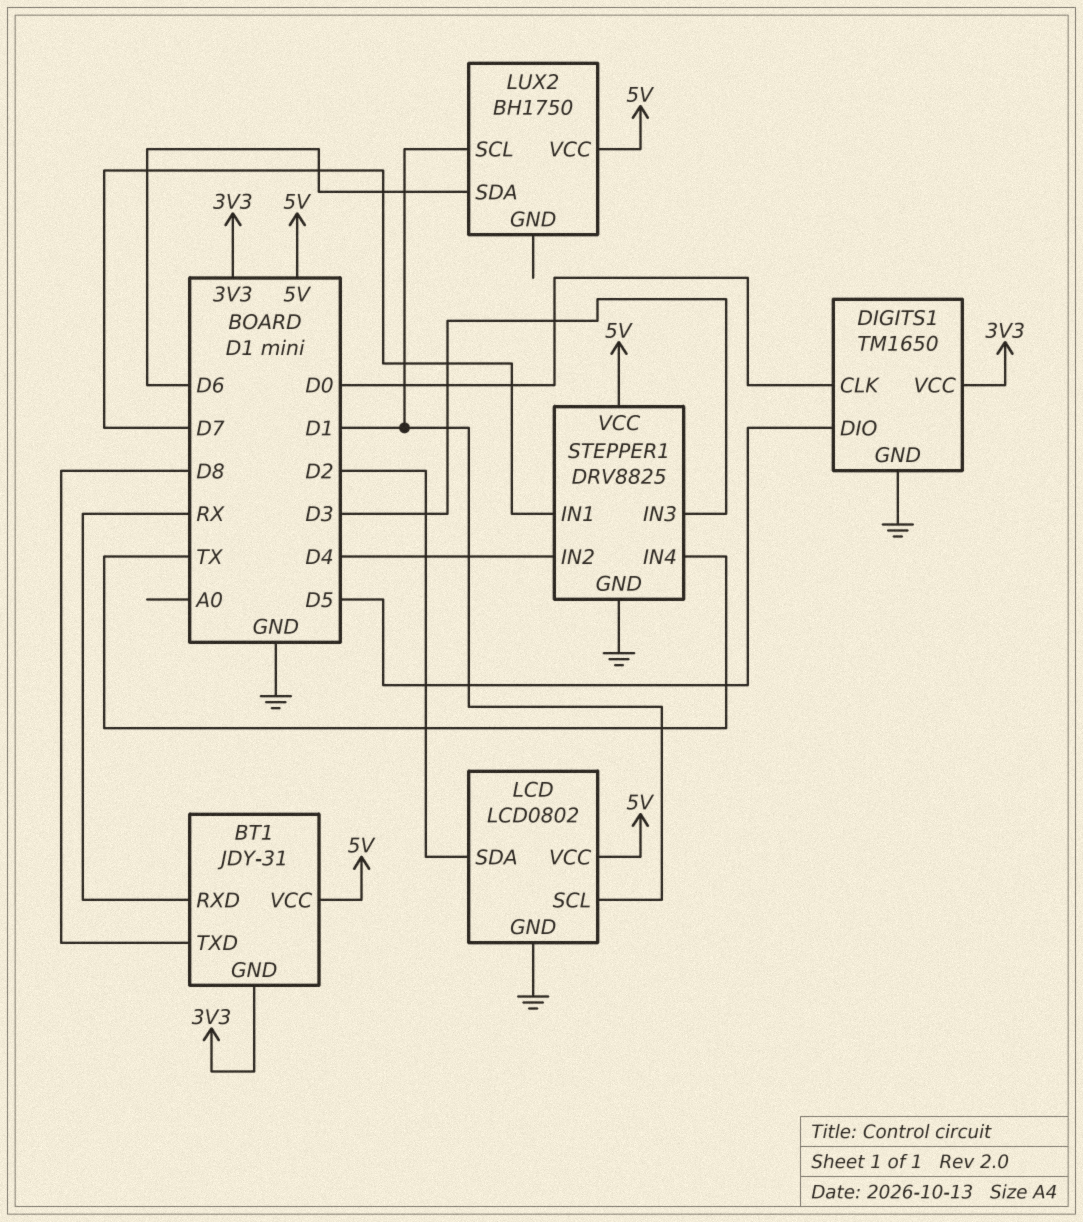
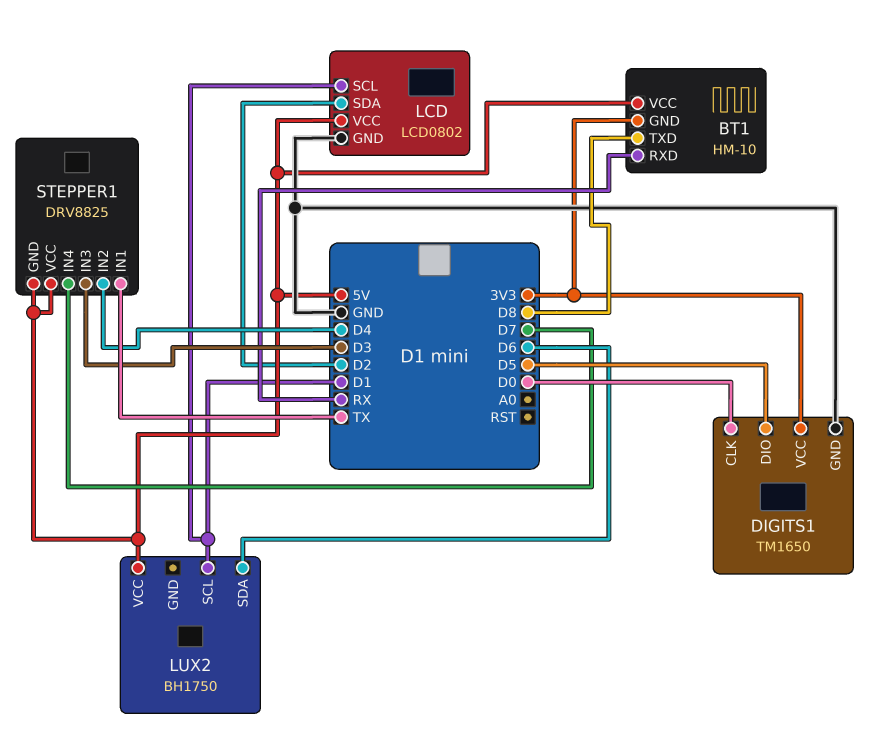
BT1: JDY-31 -> HM-10
STEPPER1 pin GND: GND -> 5V
STEPPER1 pin IN1: D7 -> TX
STEPPER1 pin IN4: TX -> D7

